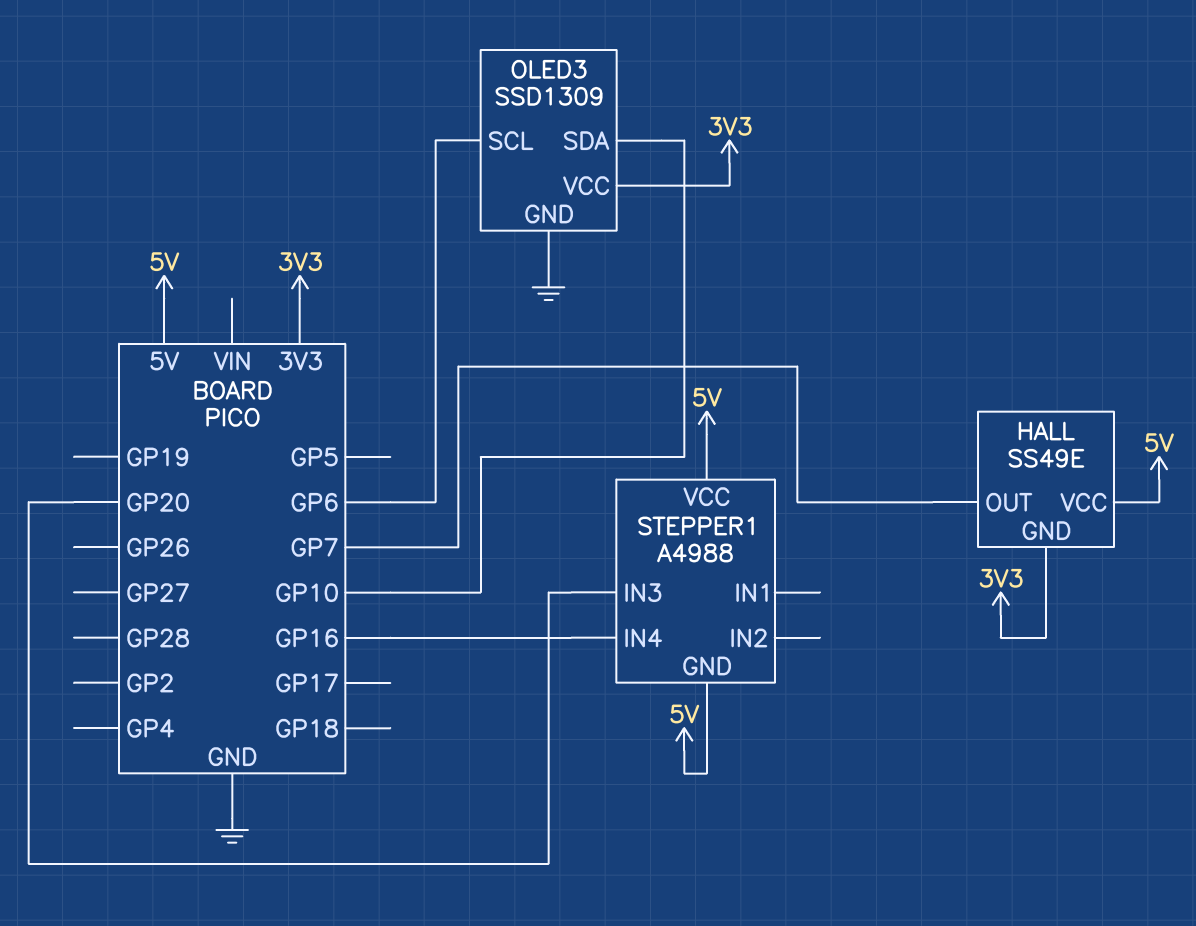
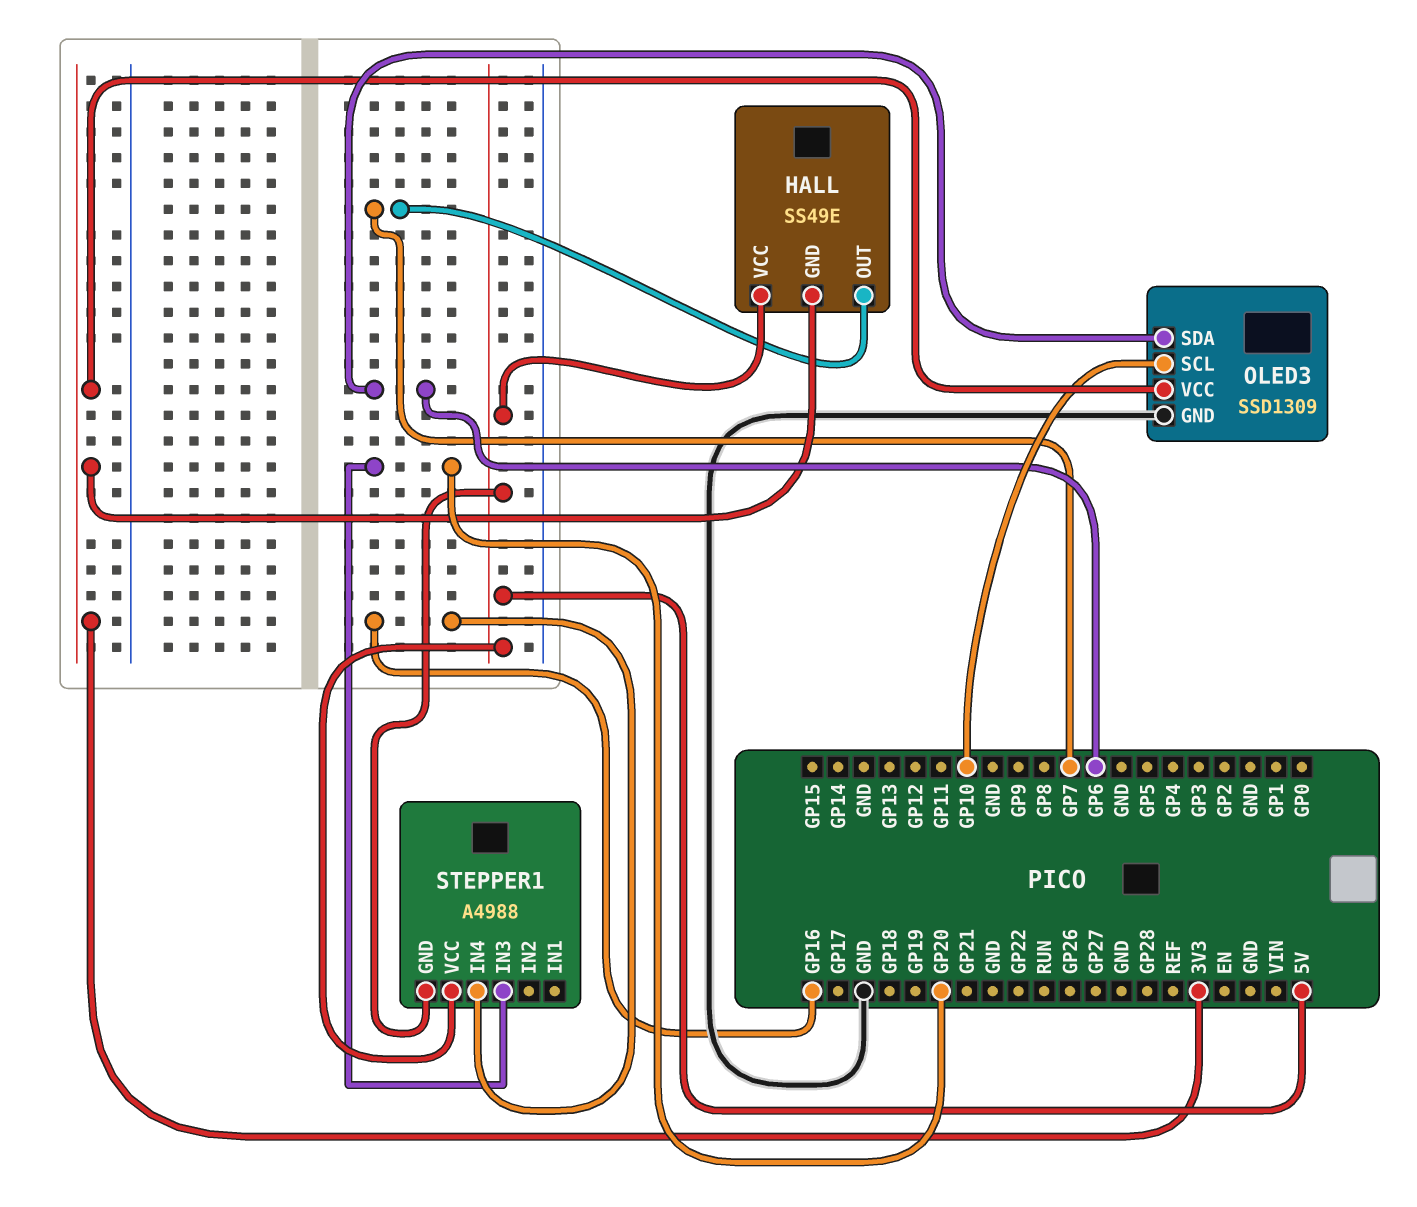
OLED3 pin SCL: GP6 -> GP10
OLED3 pin SDA: GP10 -> GP6

